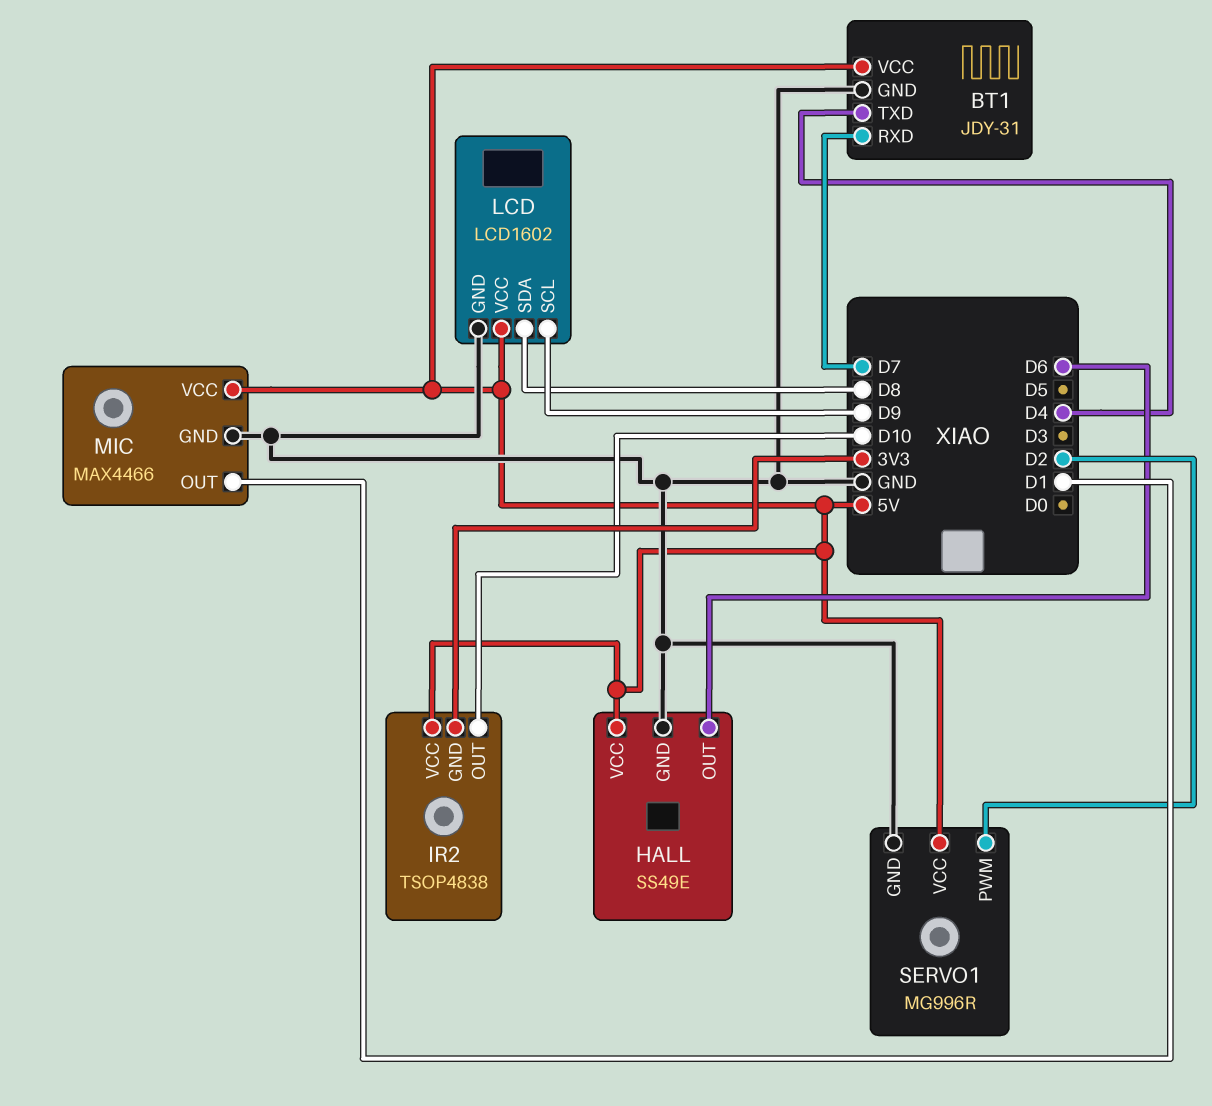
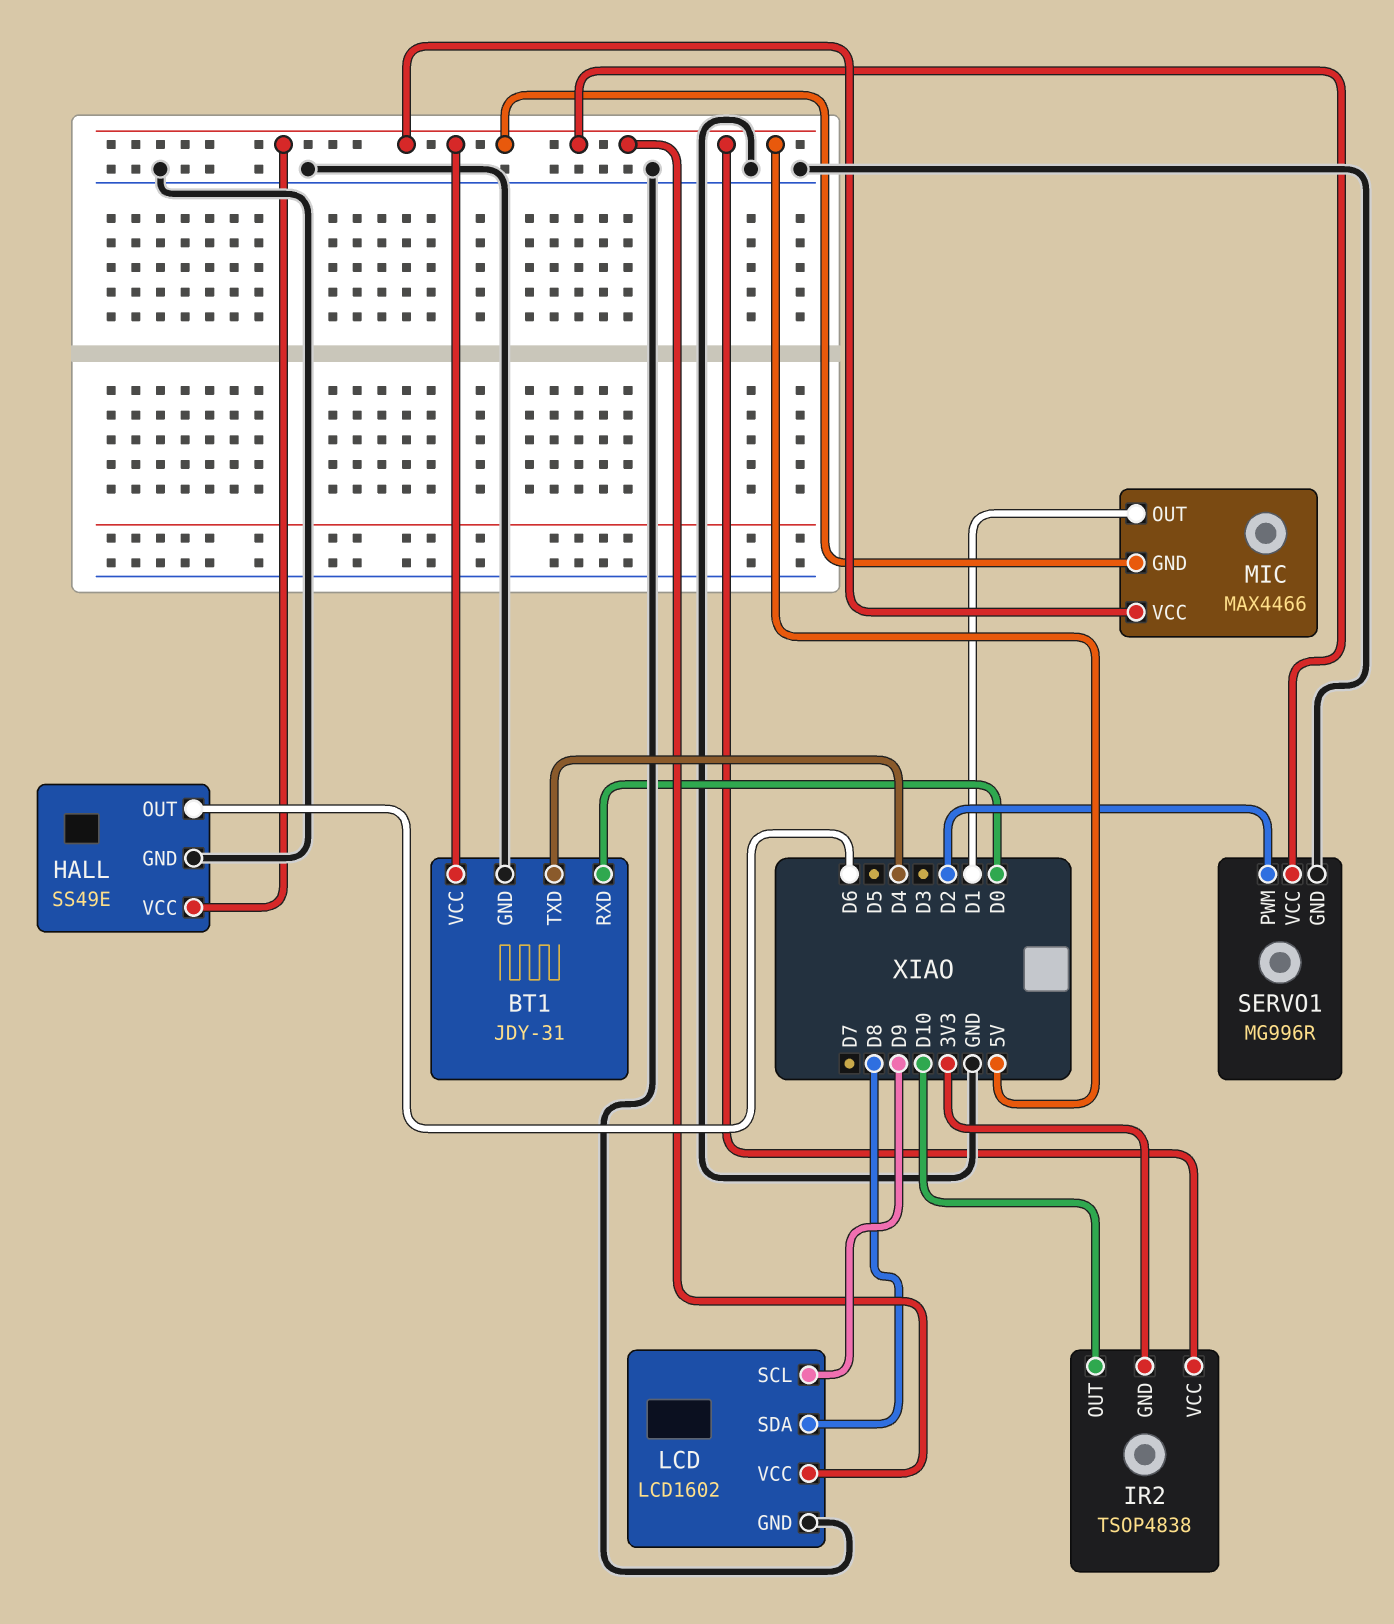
BT1 pin RXD: D7 -> D0
MIC pin GND: GND -> 5V

